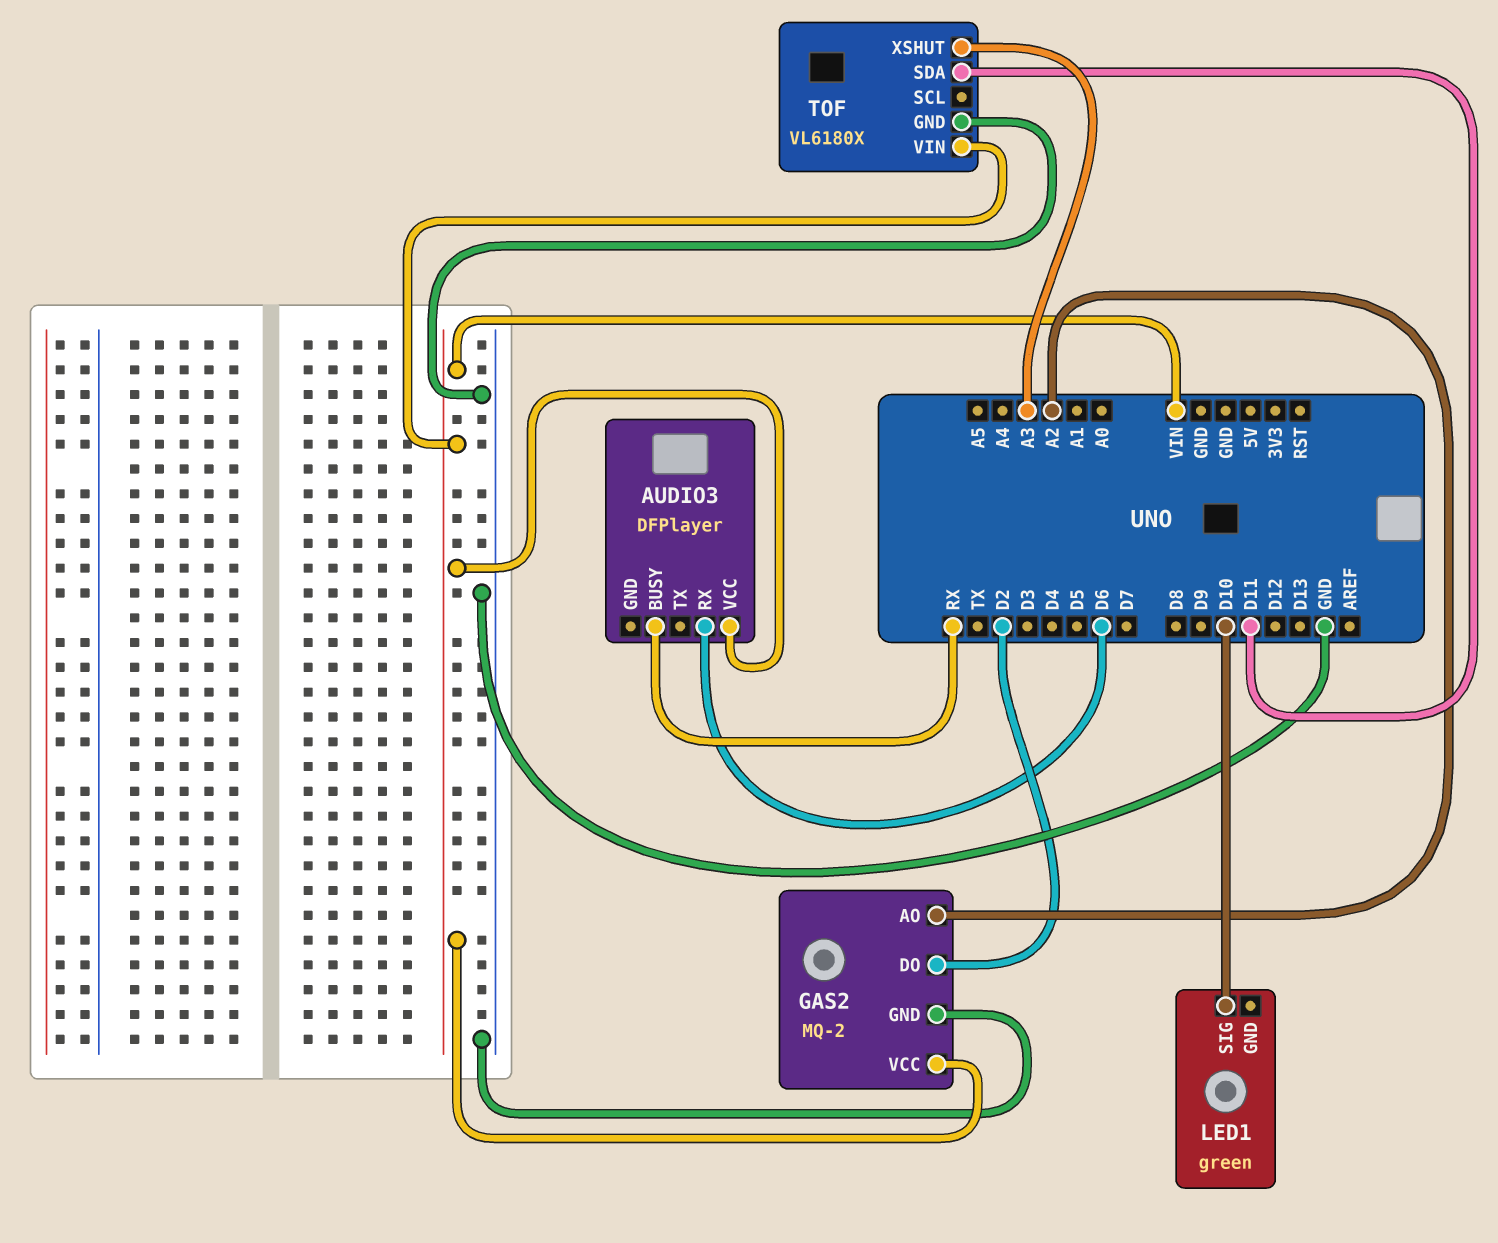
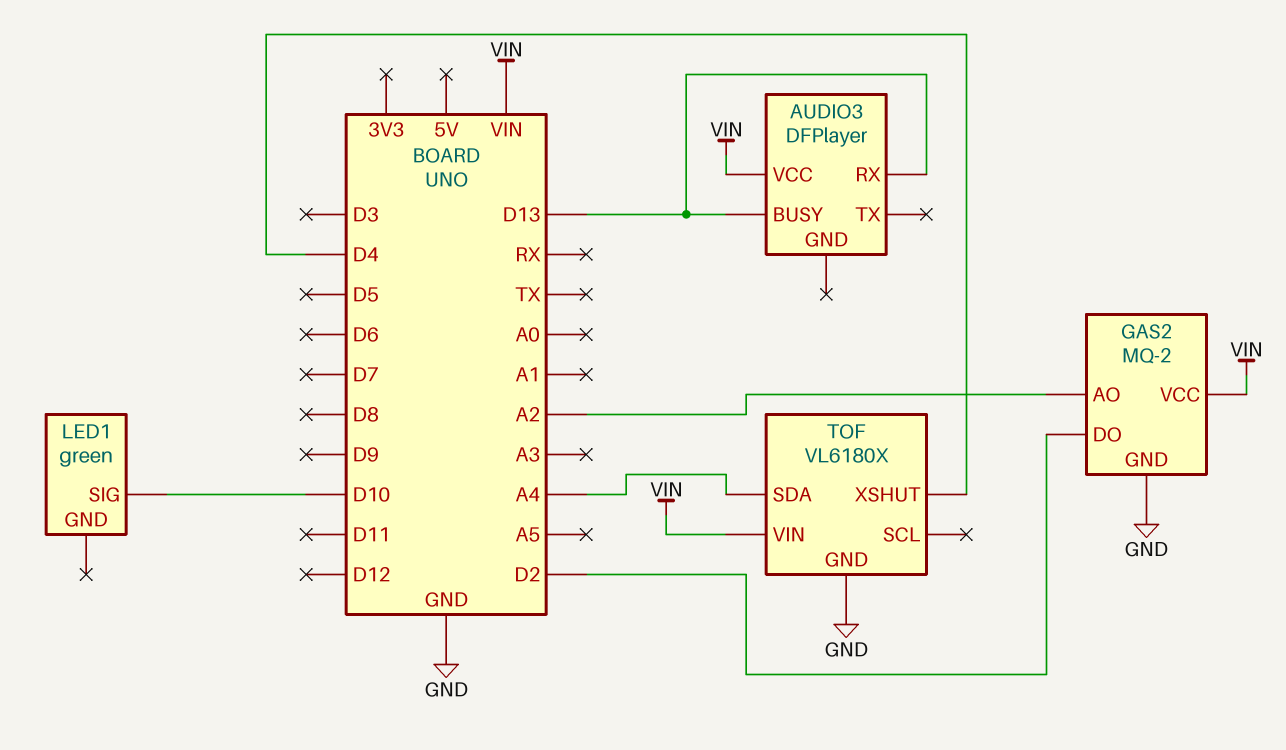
AUDIO3 pin BUSY: RX -> D13
AUDIO3 pin RX: D6 -> D13
TOF pin SDA: D11 -> A4
TOF pin XSHUT: A3 -> D4

